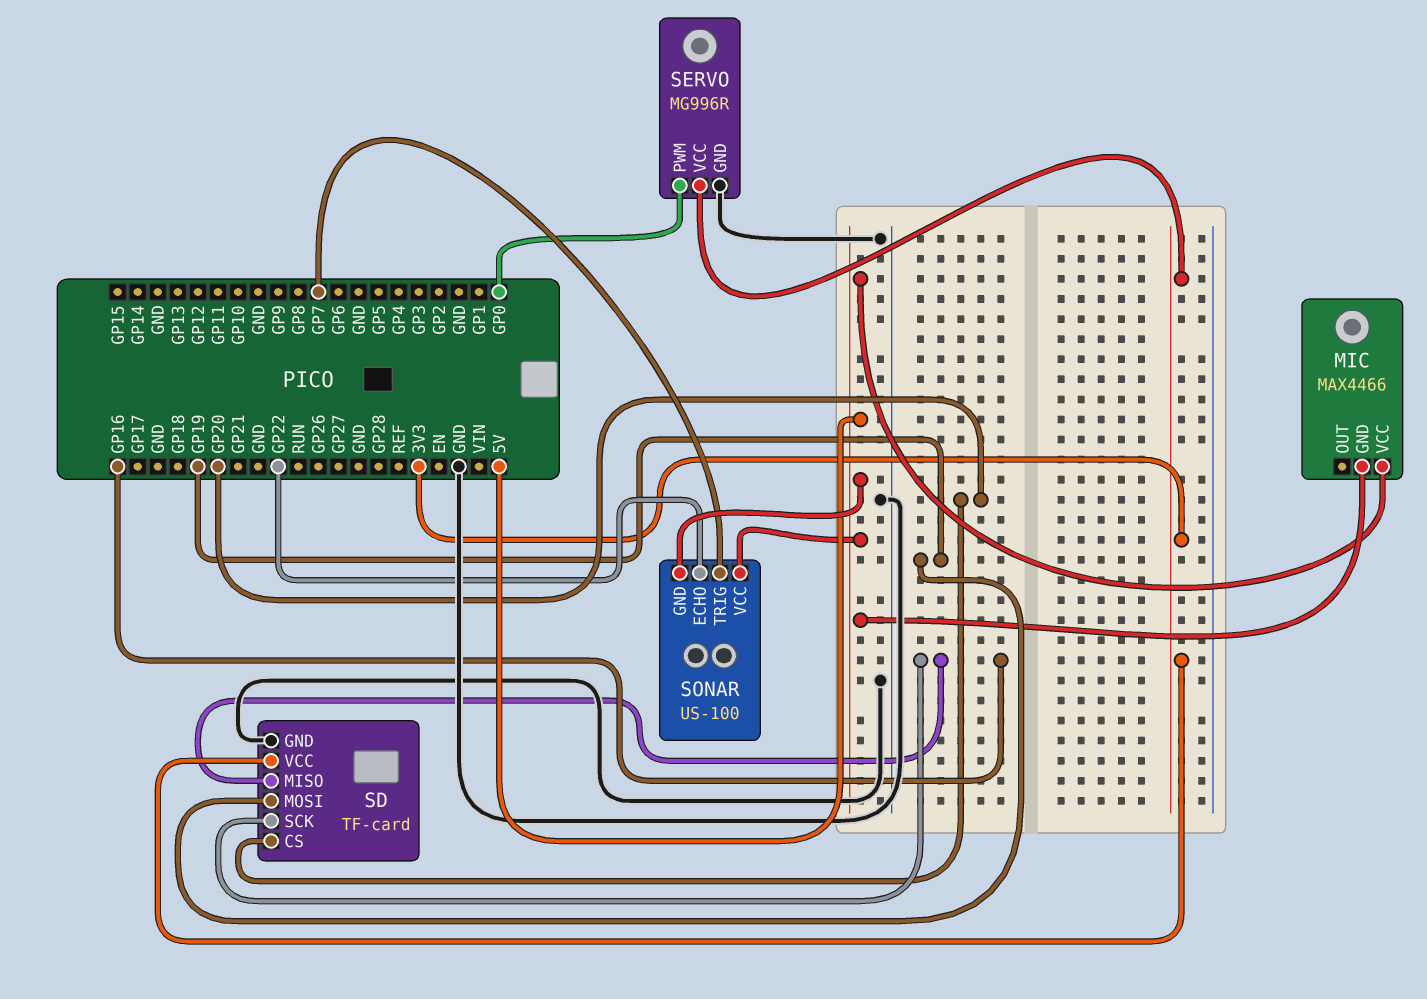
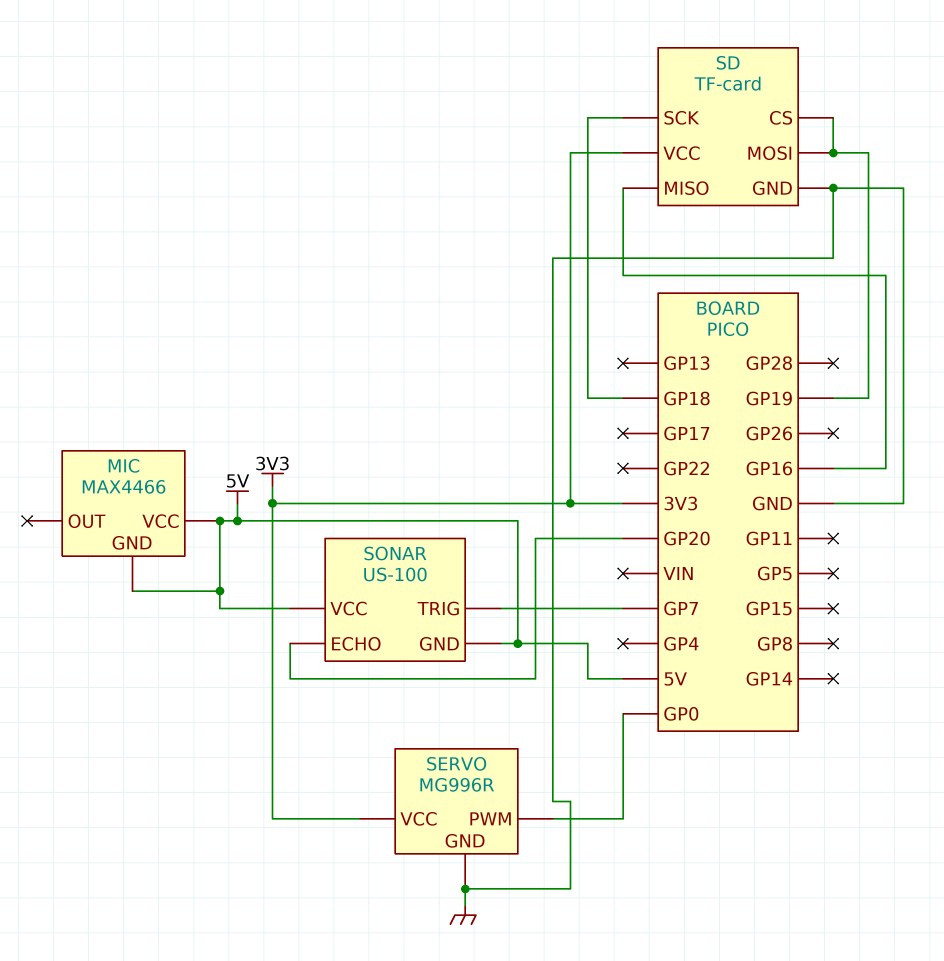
SD pin CS: GP20 -> GP19
SD pin SCK: GP16 -> GP18
SONAR pin ECHO: GP22 -> GP20

